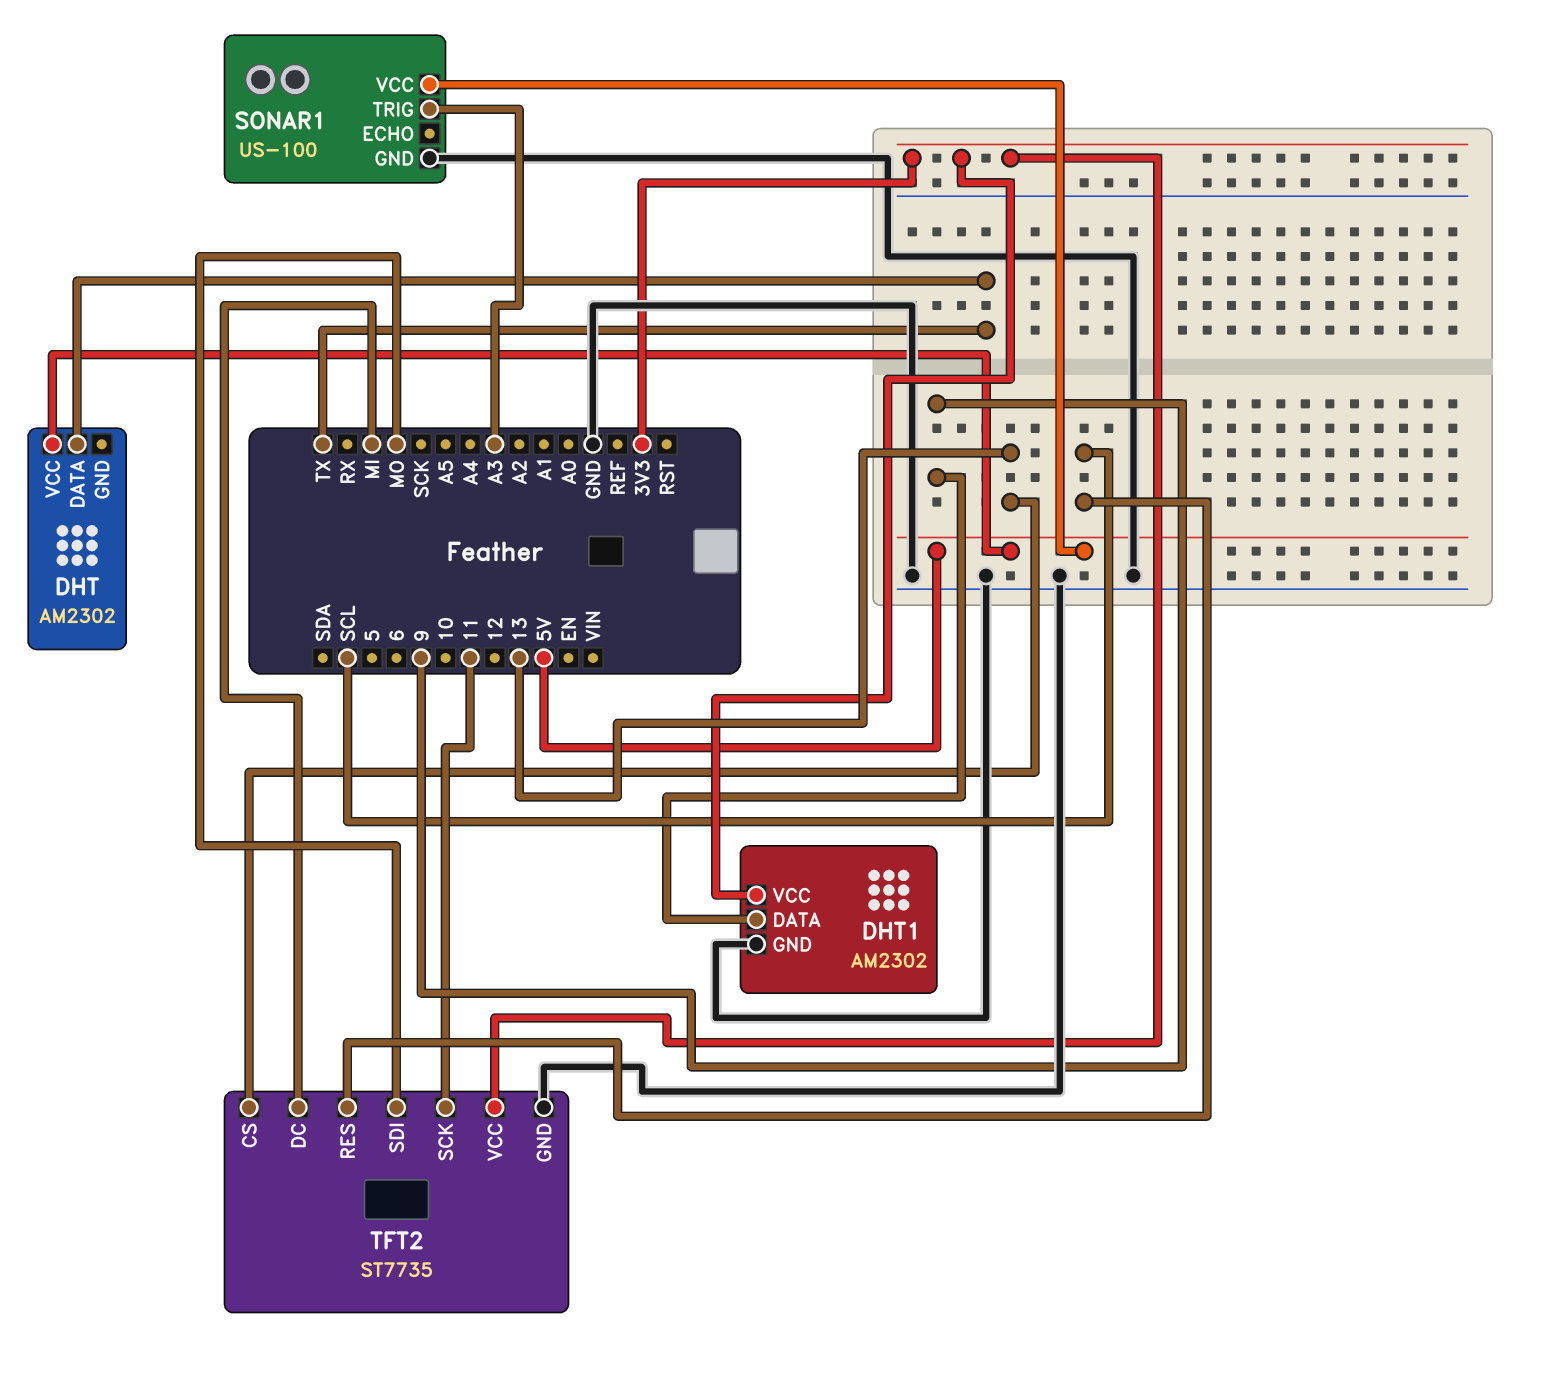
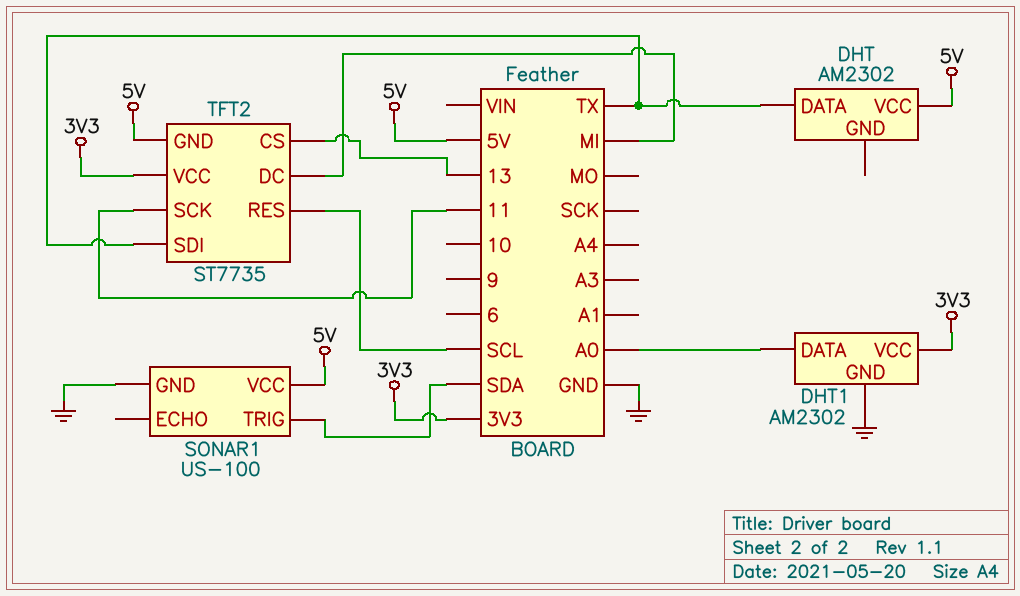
DHT1 pin DATA: 9 -> A0
SONAR1 pin TRIG: A3 -> SDA
TFT2 pin GND: GND -> 5V
TFT2 pin SDI: MO -> TX

